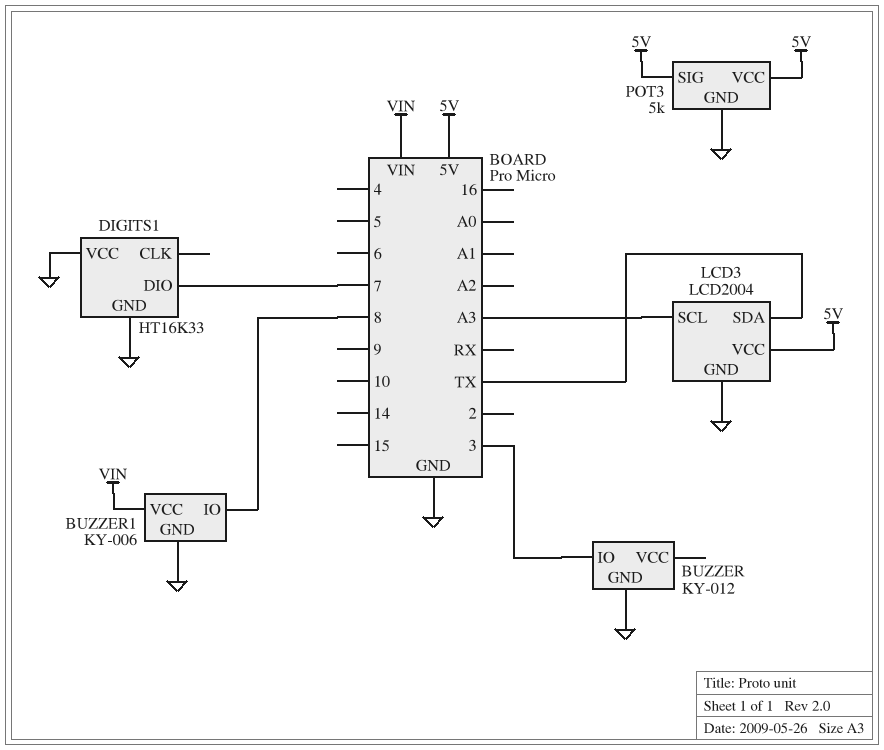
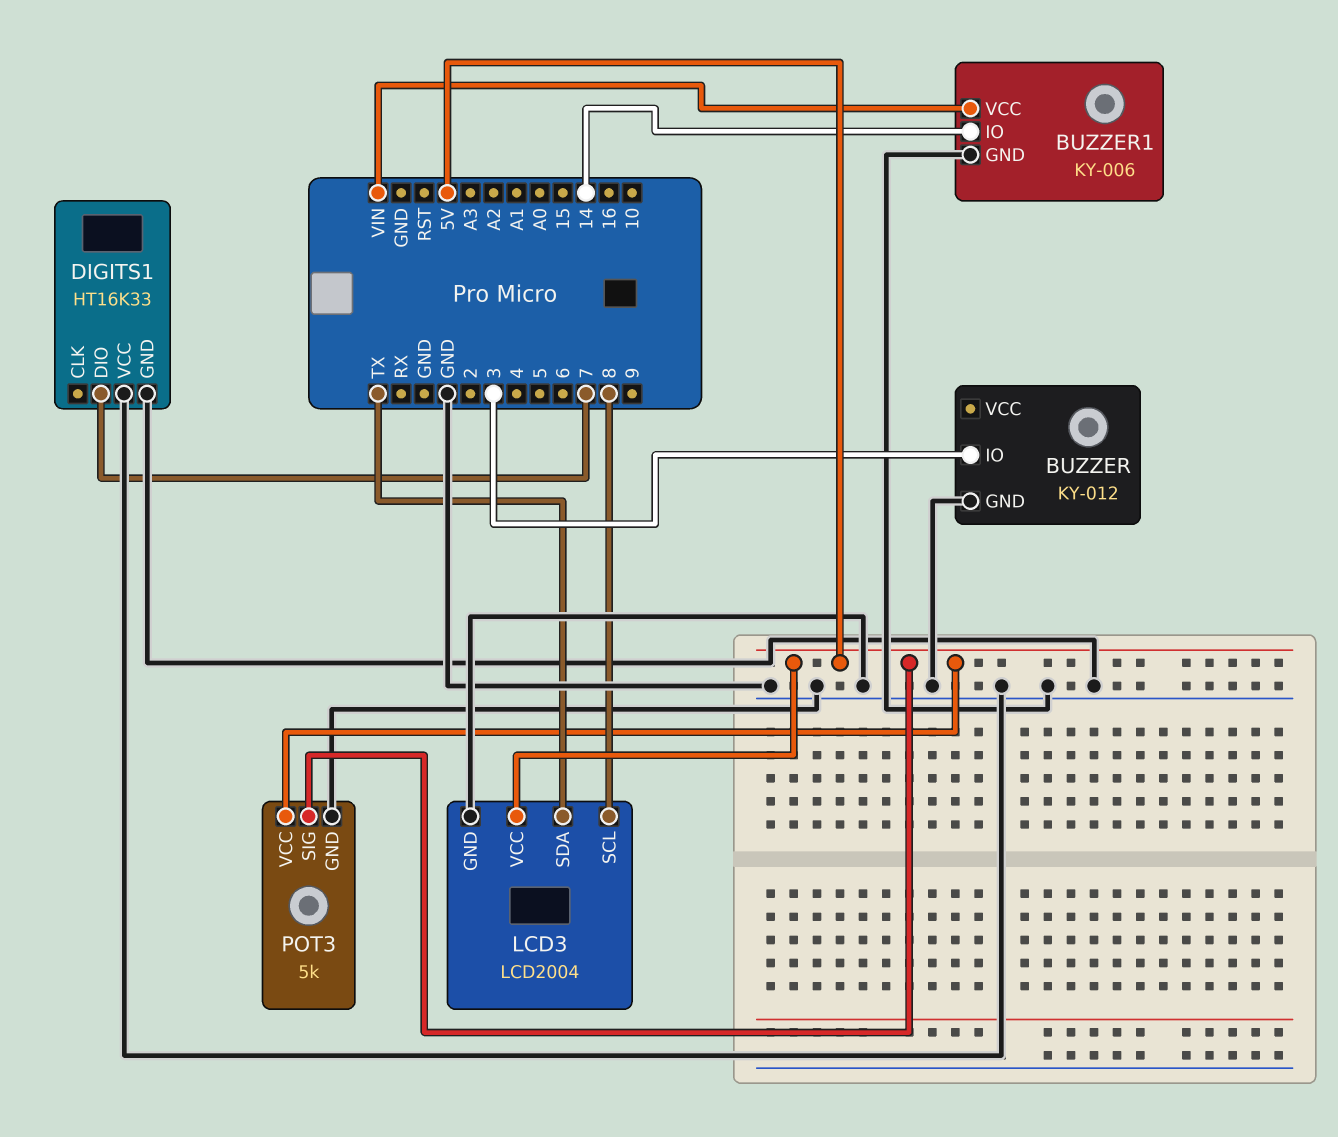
BUZZER1 pin IO: 8 -> 14
LCD3 pin SCL: A3 -> 8

